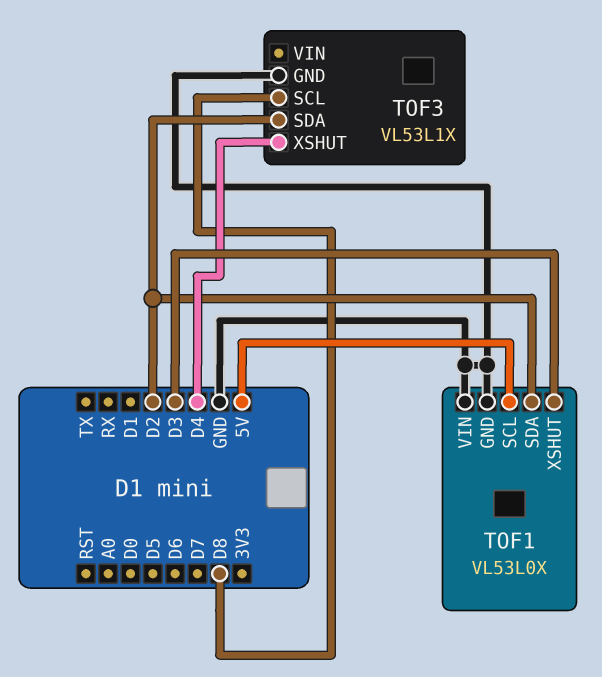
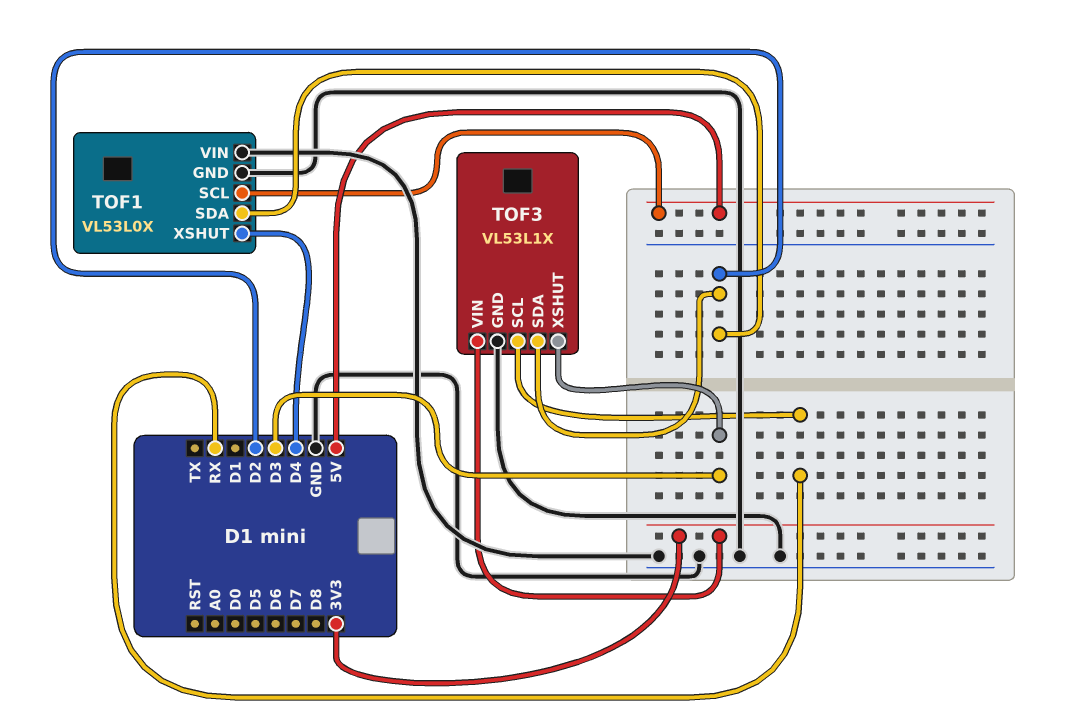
TOF1 pin XSHUT: D3 -> D4
TOF3 pin SCL: D8 -> RX
TOF3 pin VIN: none -> 3V3
TOF3 pin XSHUT: D4 -> D3

